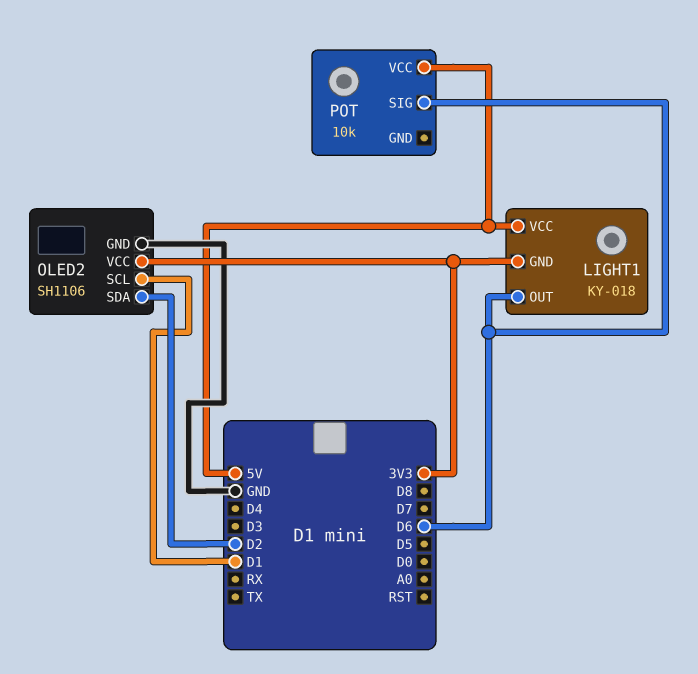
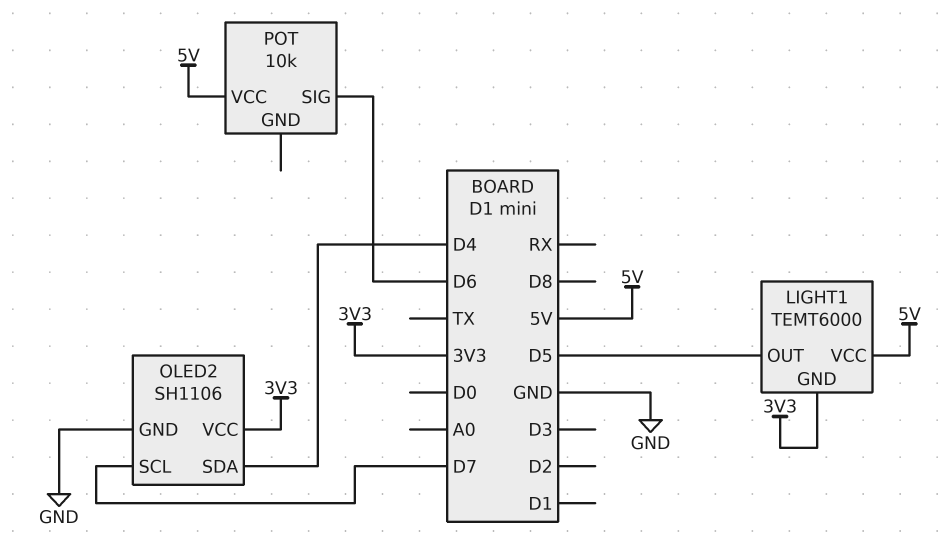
LIGHT1: KY-018 -> TEMT6000
LIGHT1 pin OUT: D6 -> D5
OLED2 pin SCL: D1 -> D7
OLED2 pin SDA: D2 -> D4

